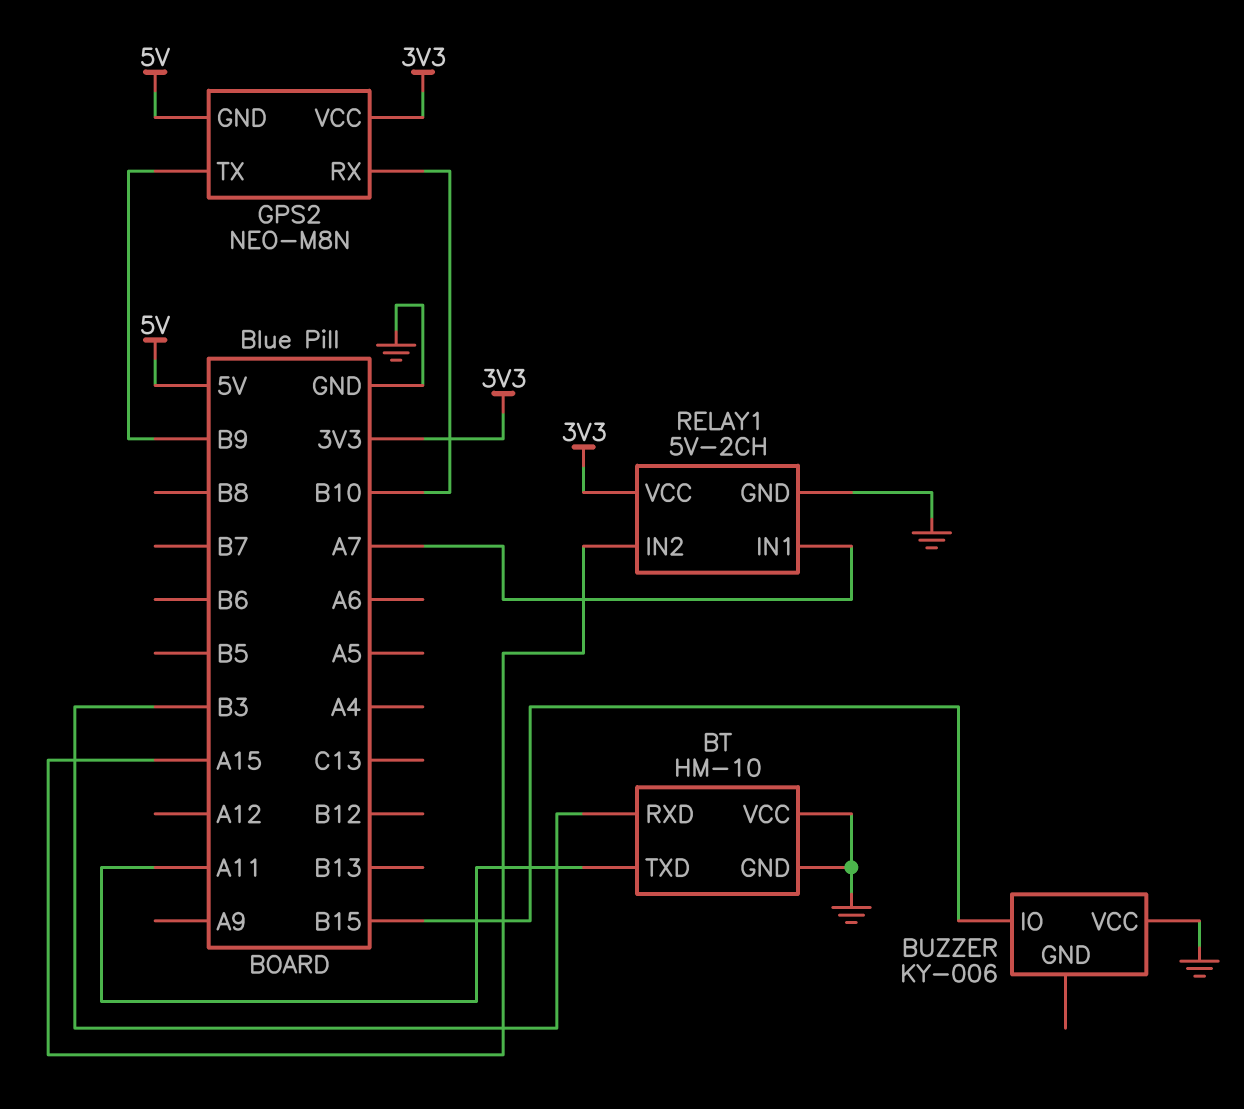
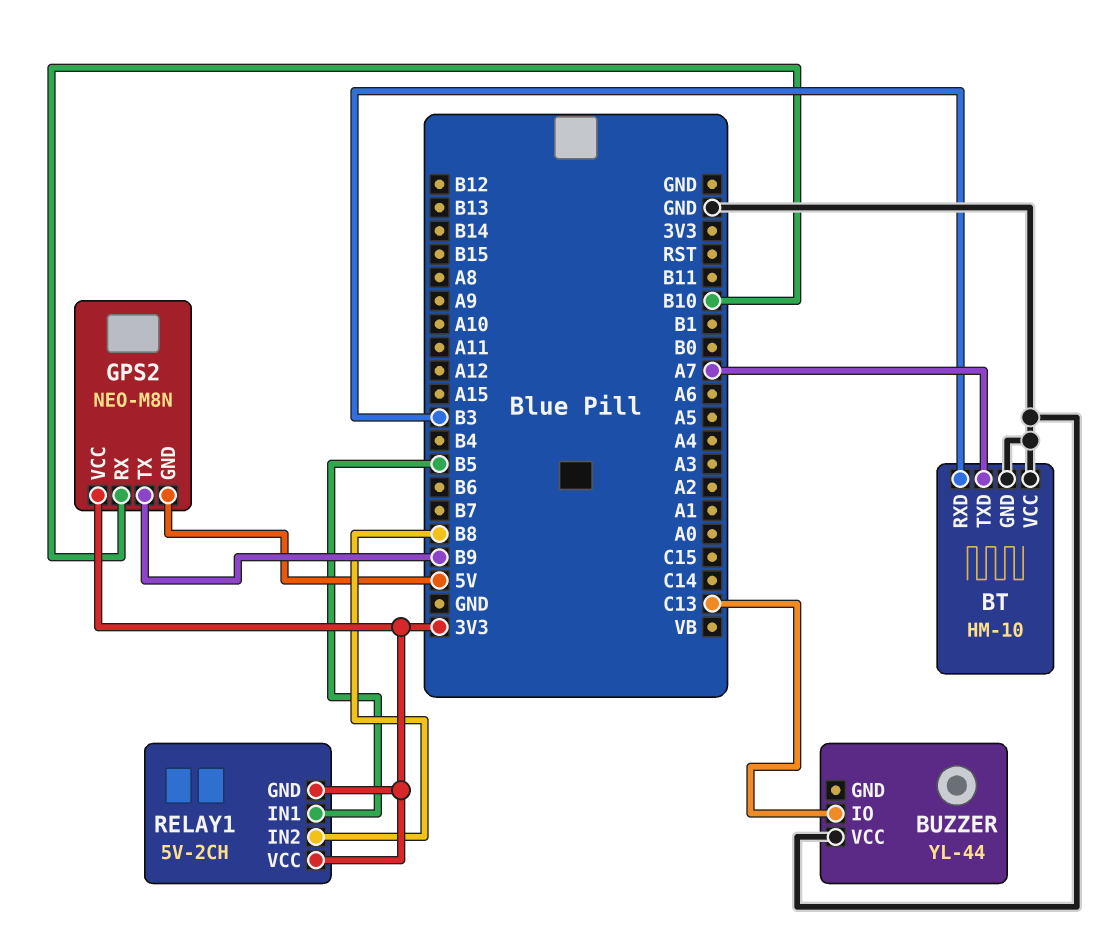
BT pin TXD: A11 -> A7
BUZZER: KY-006 -> YL-44
BUZZER pin IO: B15 -> C13
RELAY1 pin GND: GND -> 3V3
RELAY1 pin IN1: A7 -> B5
RELAY1 pin IN2: A15 -> B8

